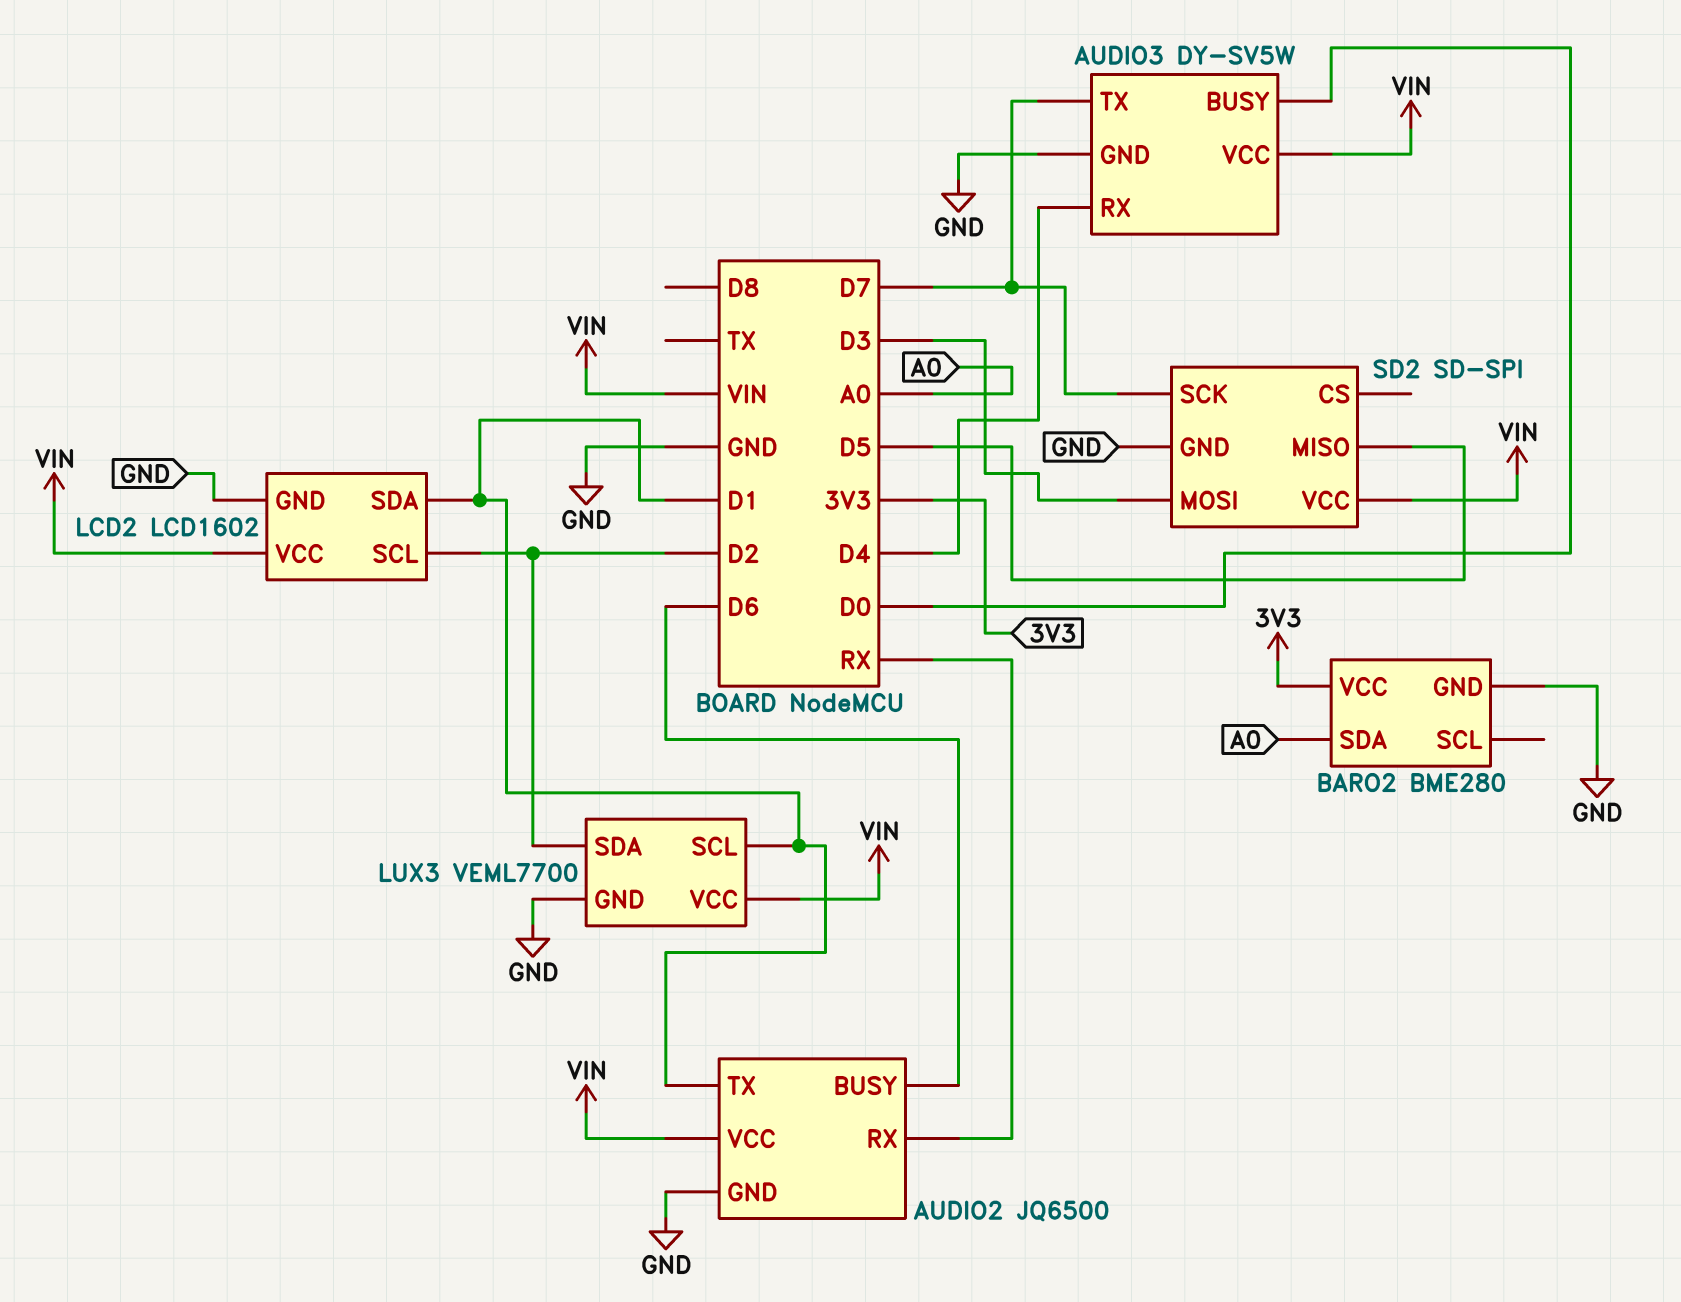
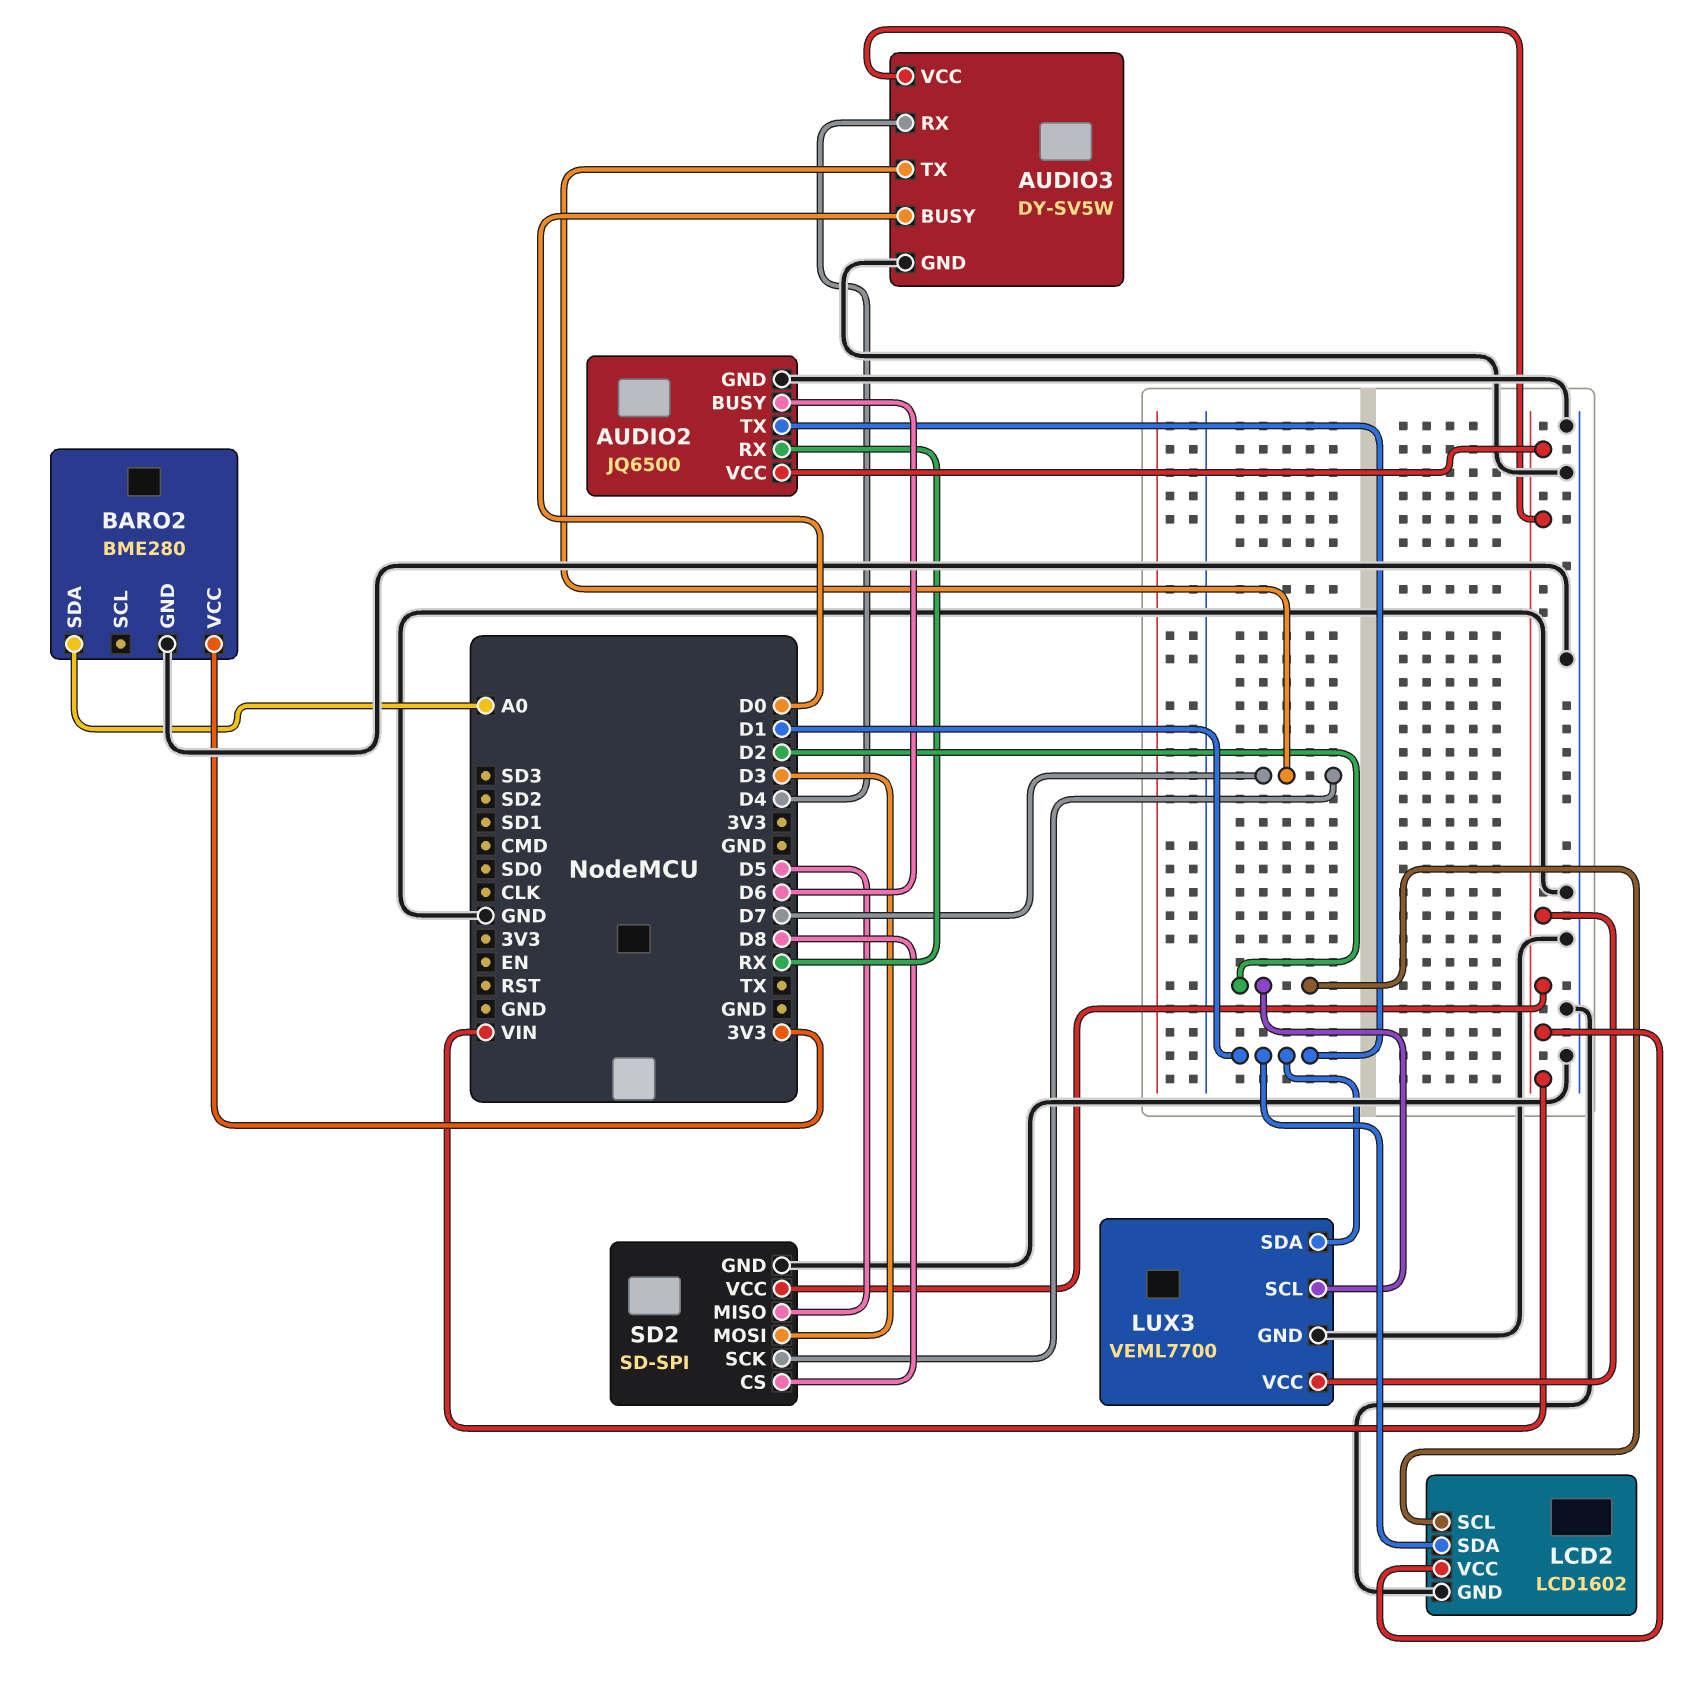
LUX3 pin SCL: D1 -> D2
LUX3 pin SDA: D2 -> D1
SD2 pin CS: none -> D8

